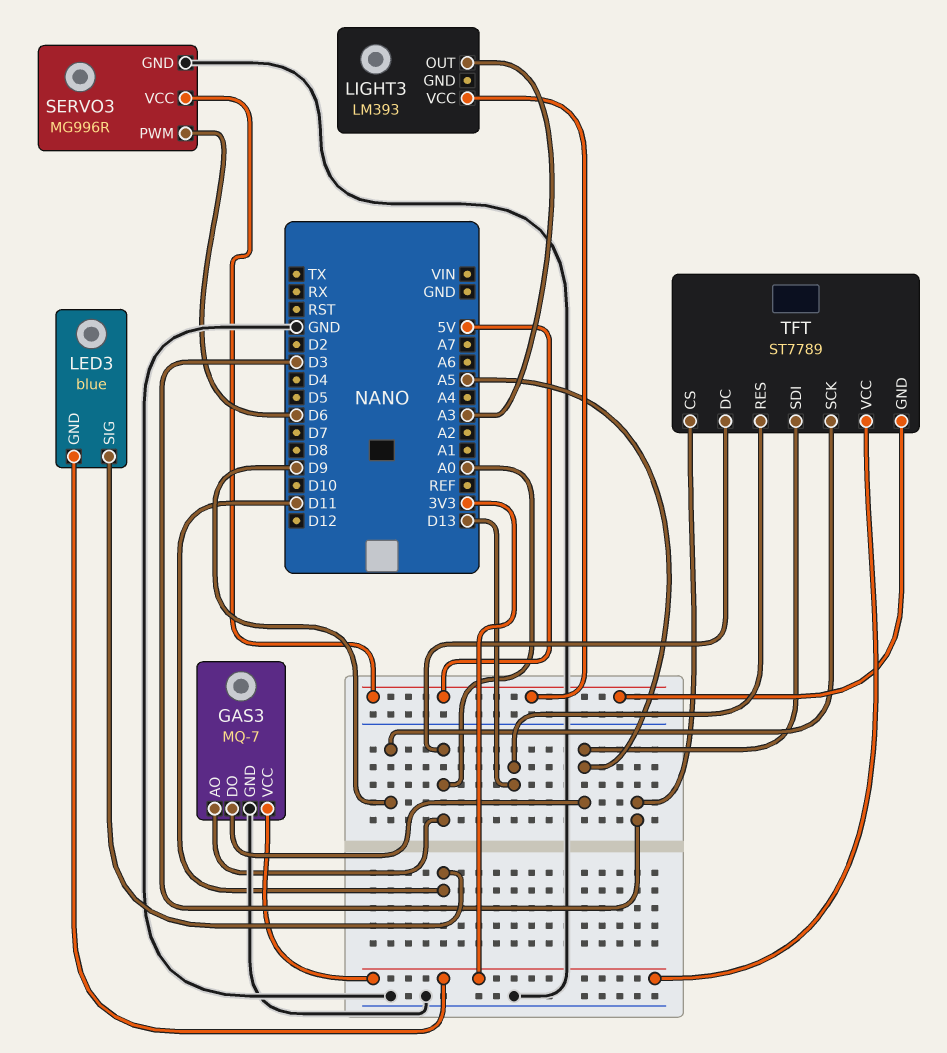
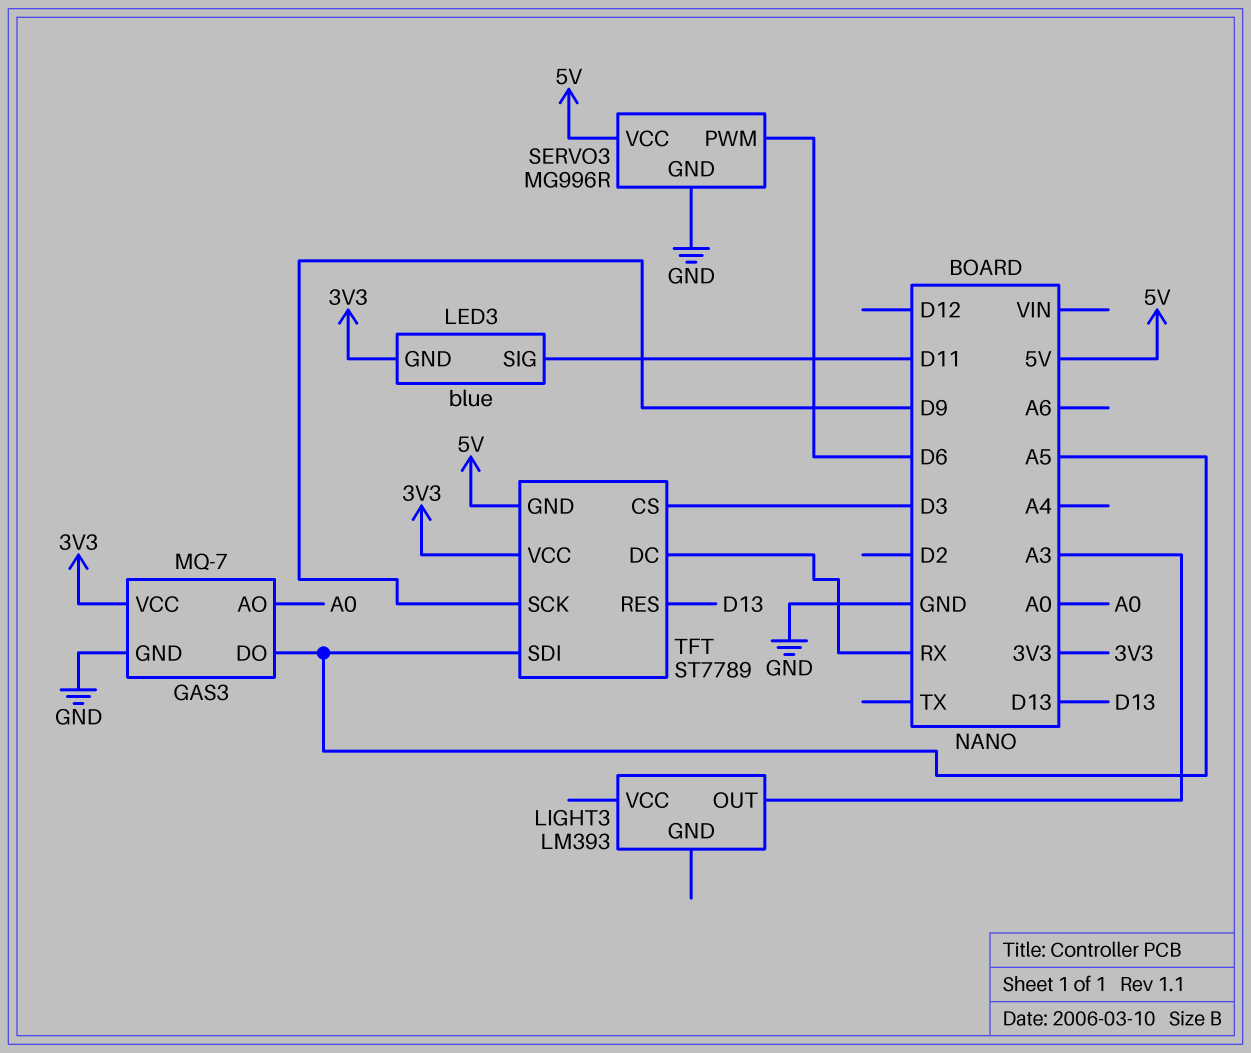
LIGHT3 pin VCC: 5V -> none
TFT pin DC: A0 -> RX

